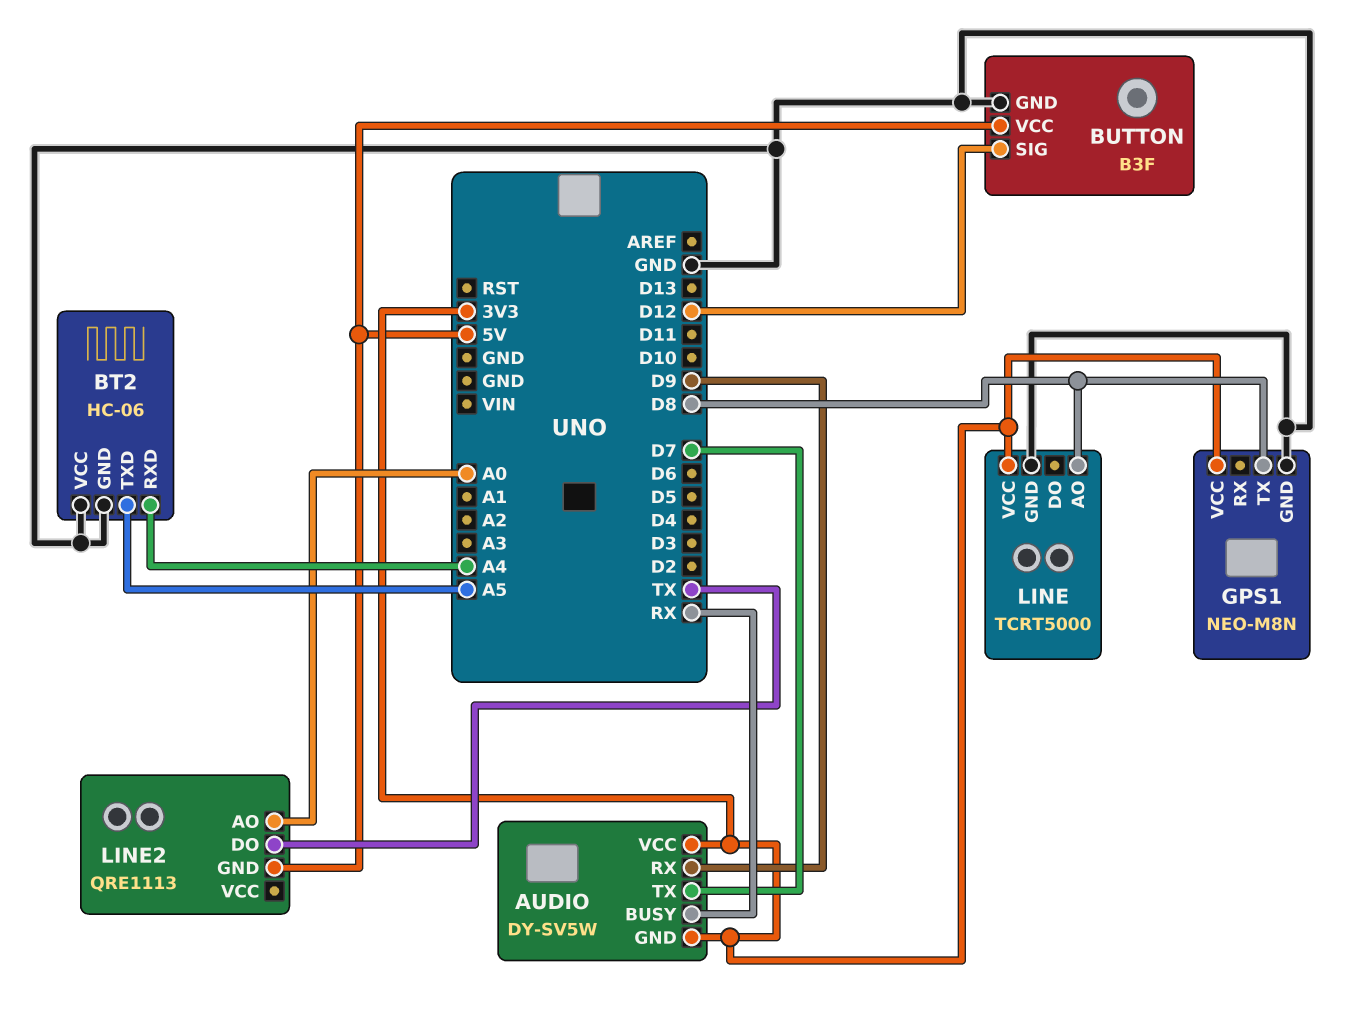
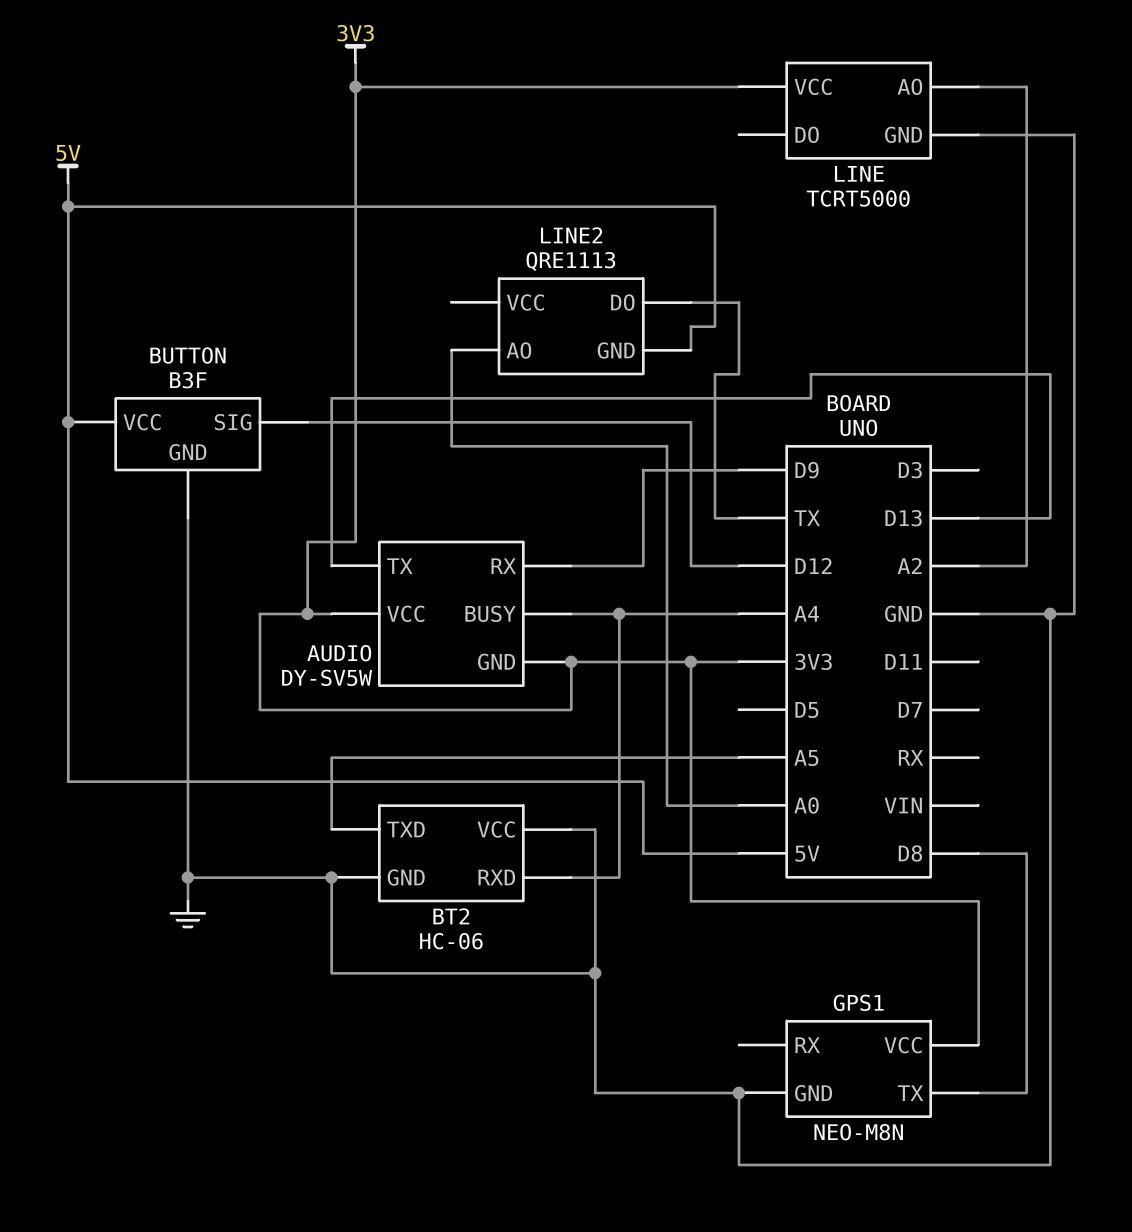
AUDIO pin BUSY: RX -> A4
AUDIO pin TX: D7 -> D13
LINE pin AO: D8 -> A2

